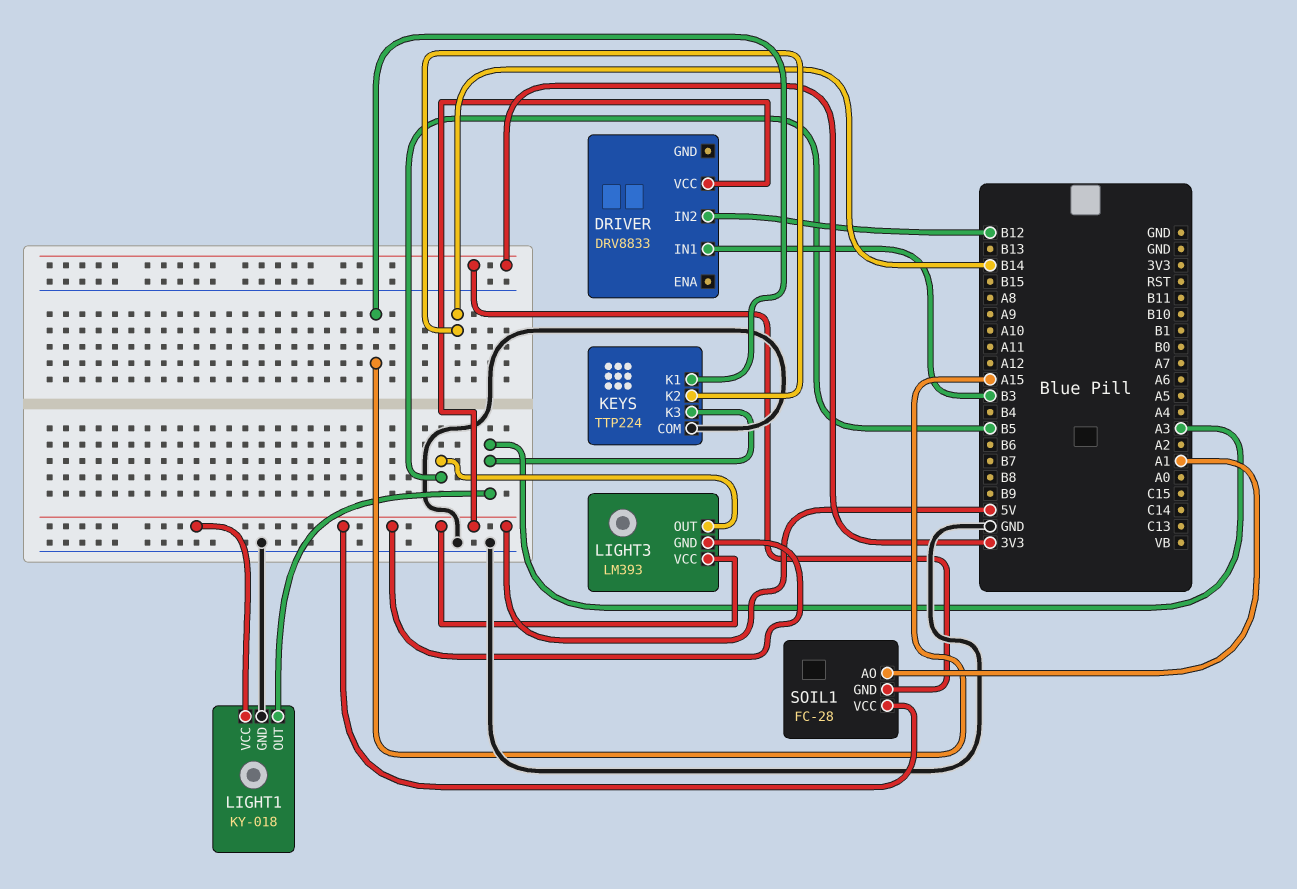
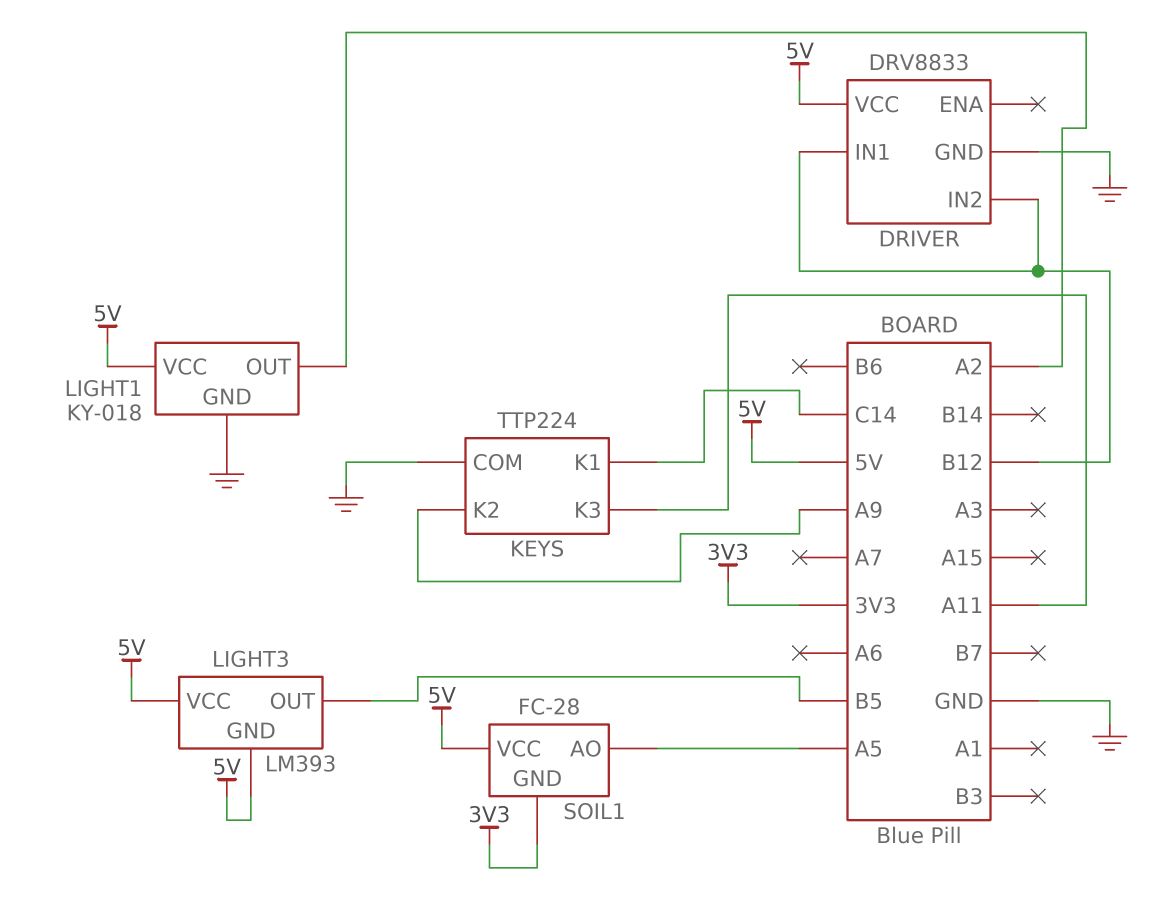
DRIVER pin GND: none -> GND
DRIVER pin IN1: B3 -> B12
KEYS pin K1: A15 -> C14
KEYS pin K2: B14 -> A9
KEYS pin K3: A3 -> A11
LIGHT1 pin OUT: A3 -> A2
SOIL1 pin AO: A1 -> A5

